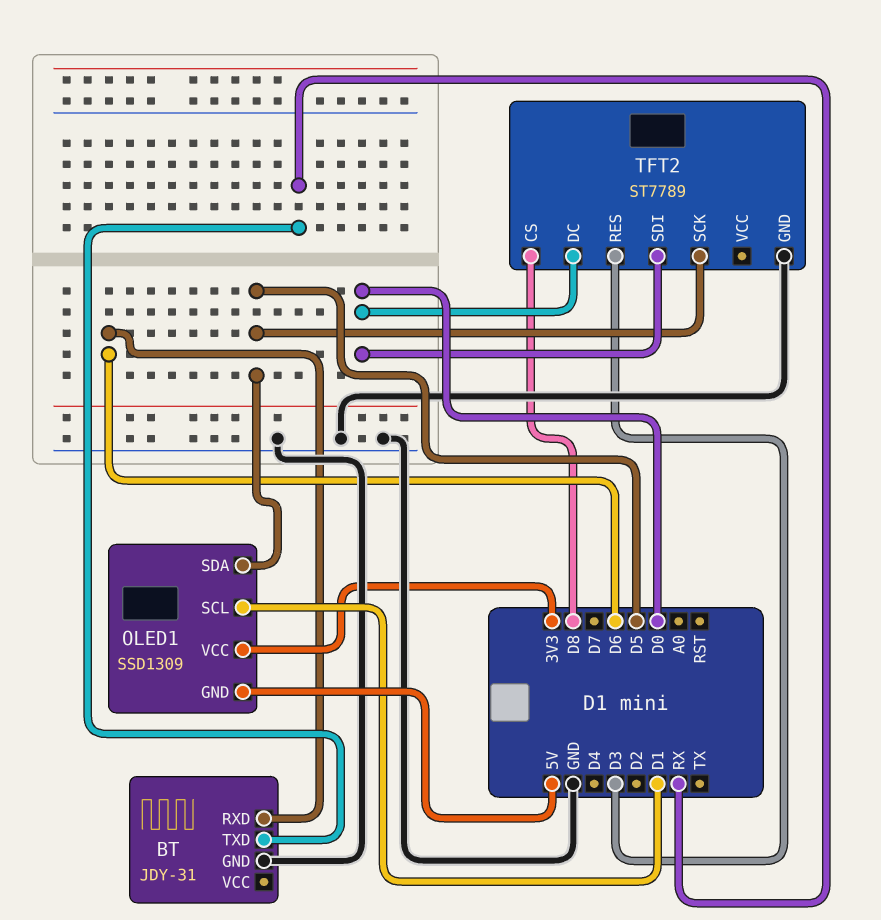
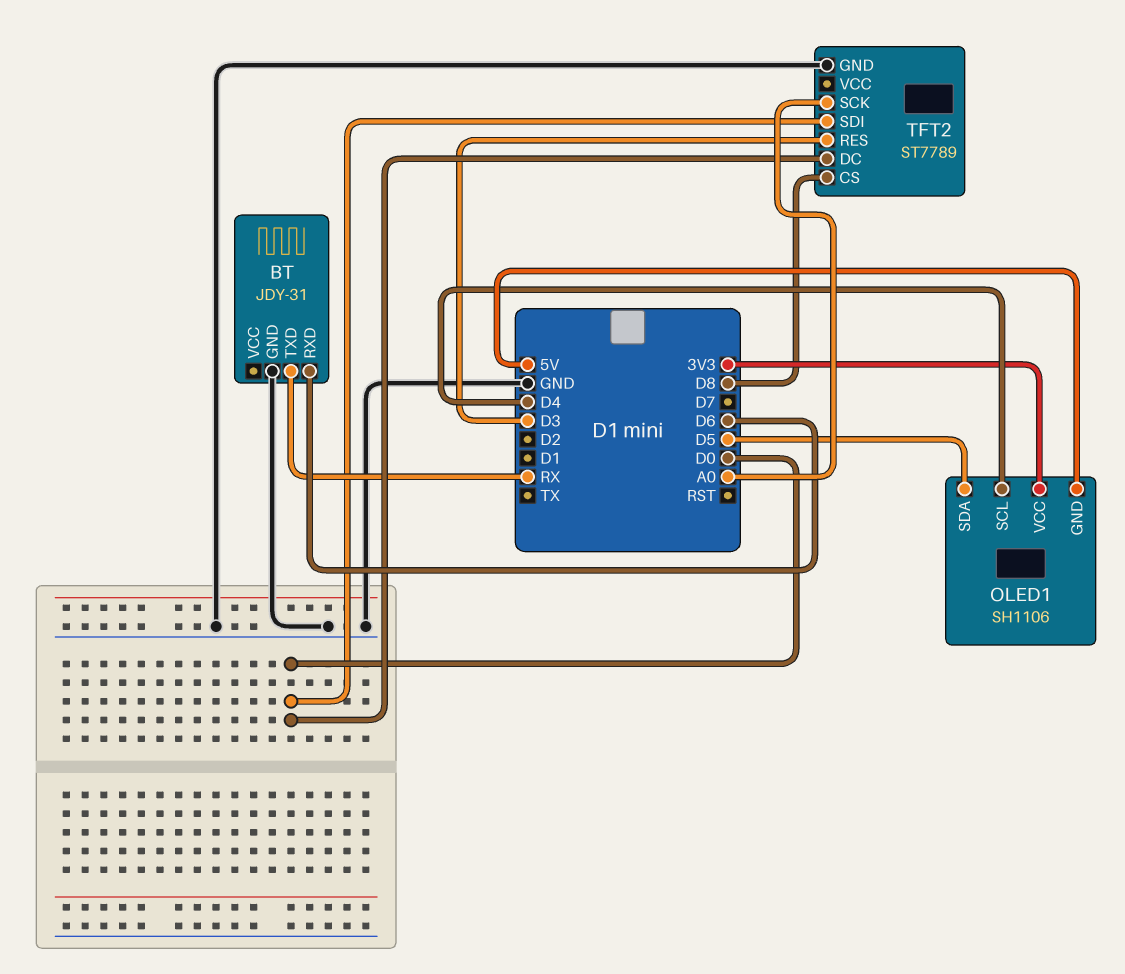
OLED1: SSD1309 -> SH1106
OLED1 pin SCL: D1 -> D4
TFT2 pin SCK: D5 -> A0

